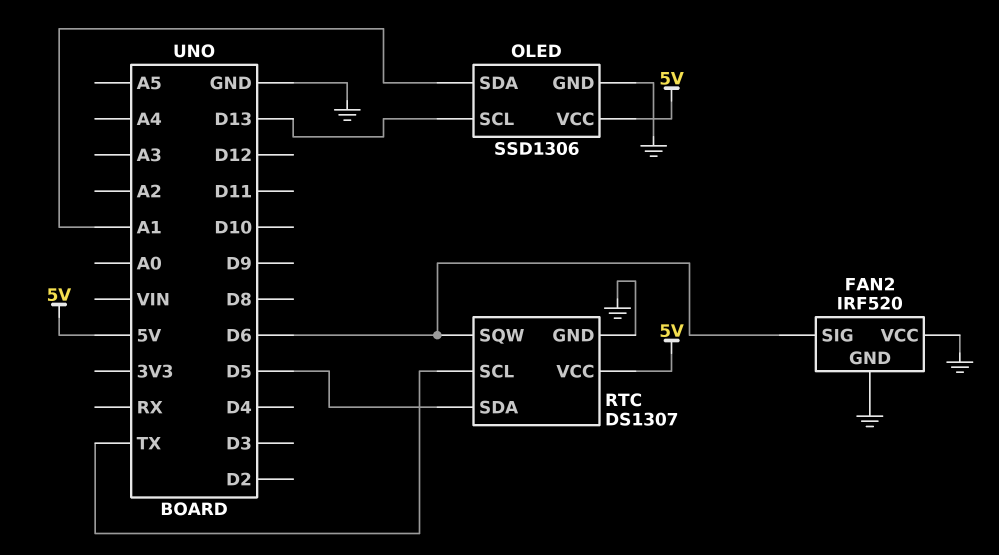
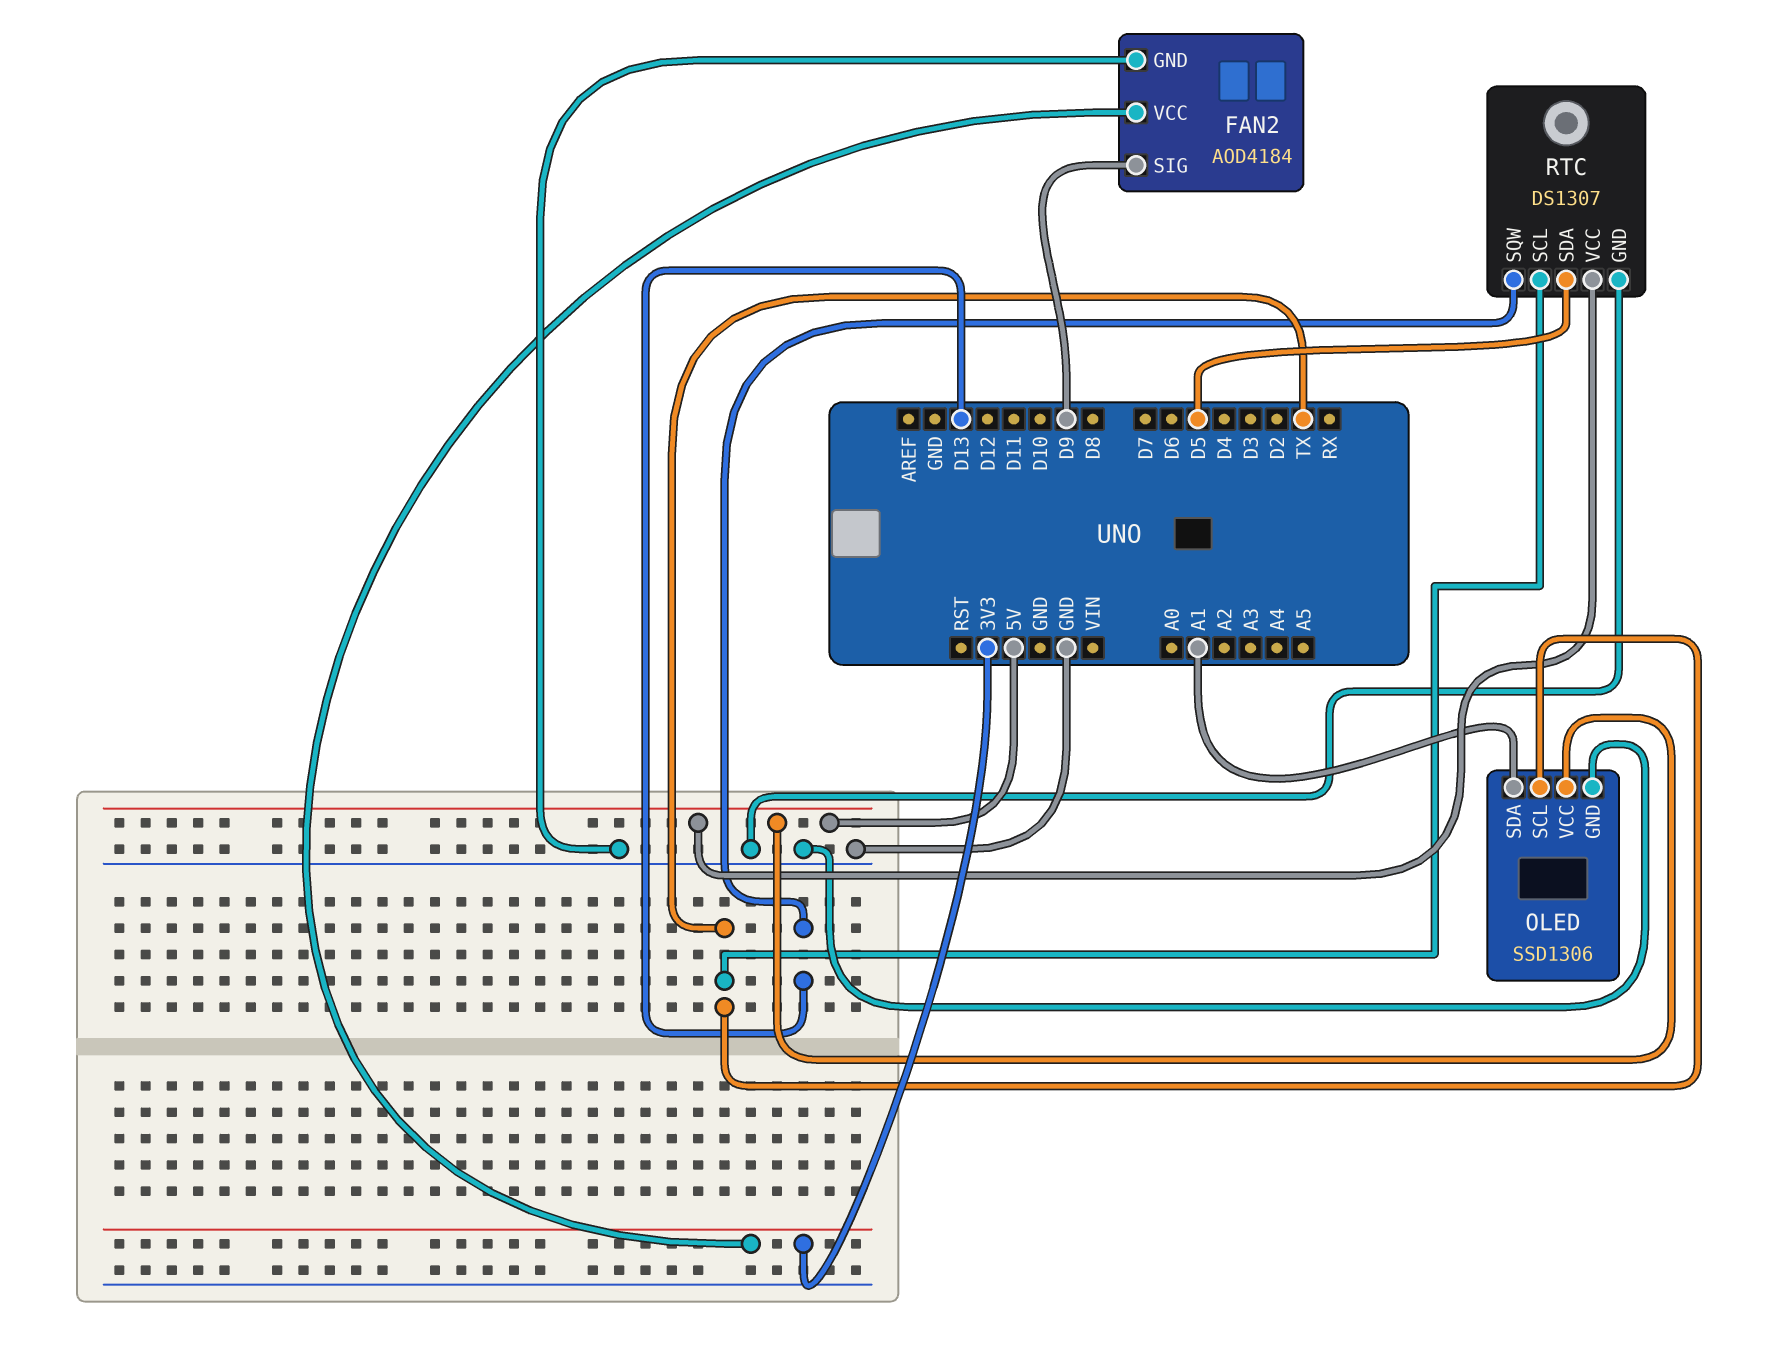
FAN2: IRF520 -> AOD4184
FAN2 pin SIG: D6 -> D9
FAN2 pin VCC: GND -> 3V3
OLED pin SCL: D13 -> TX
RTC pin SQW: D6 -> D13

